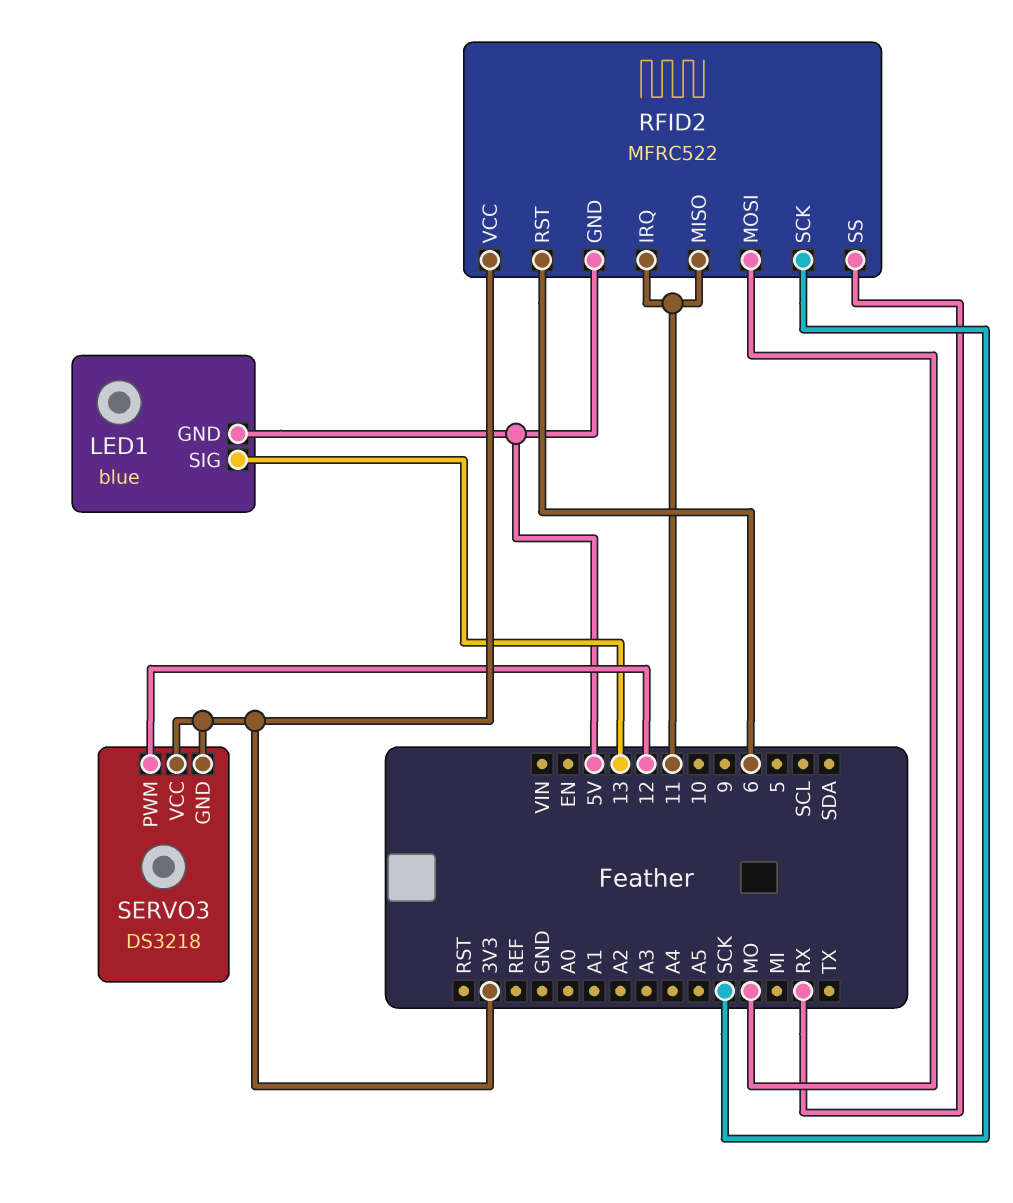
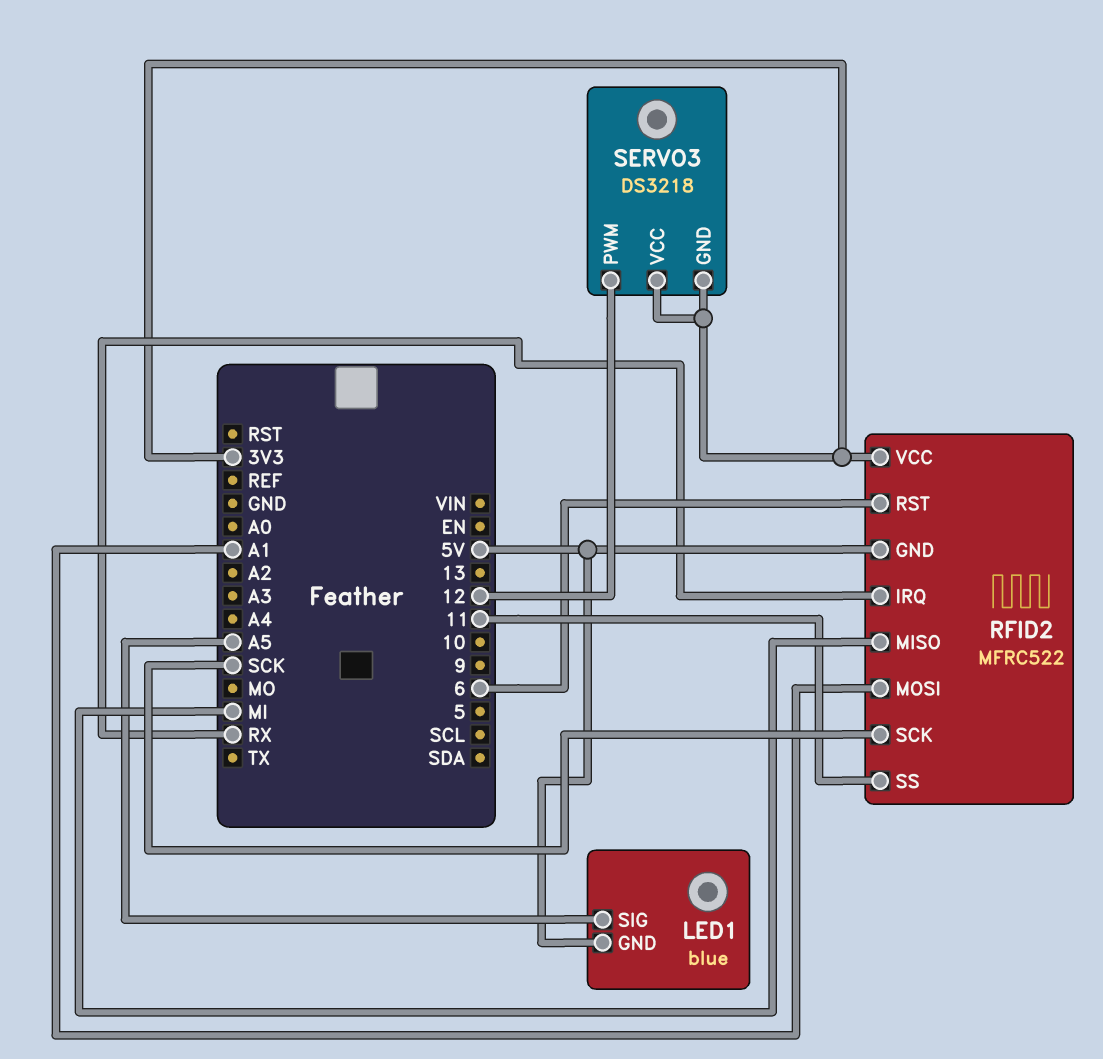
LED1 pin SIG: 13 -> A5
RFID2 pin IRQ: 11 -> RX
RFID2 pin MISO: 11 -> MI
RFID2 pin MOSI: MO -> A1
RFID2 pin SS: RX -> 11

